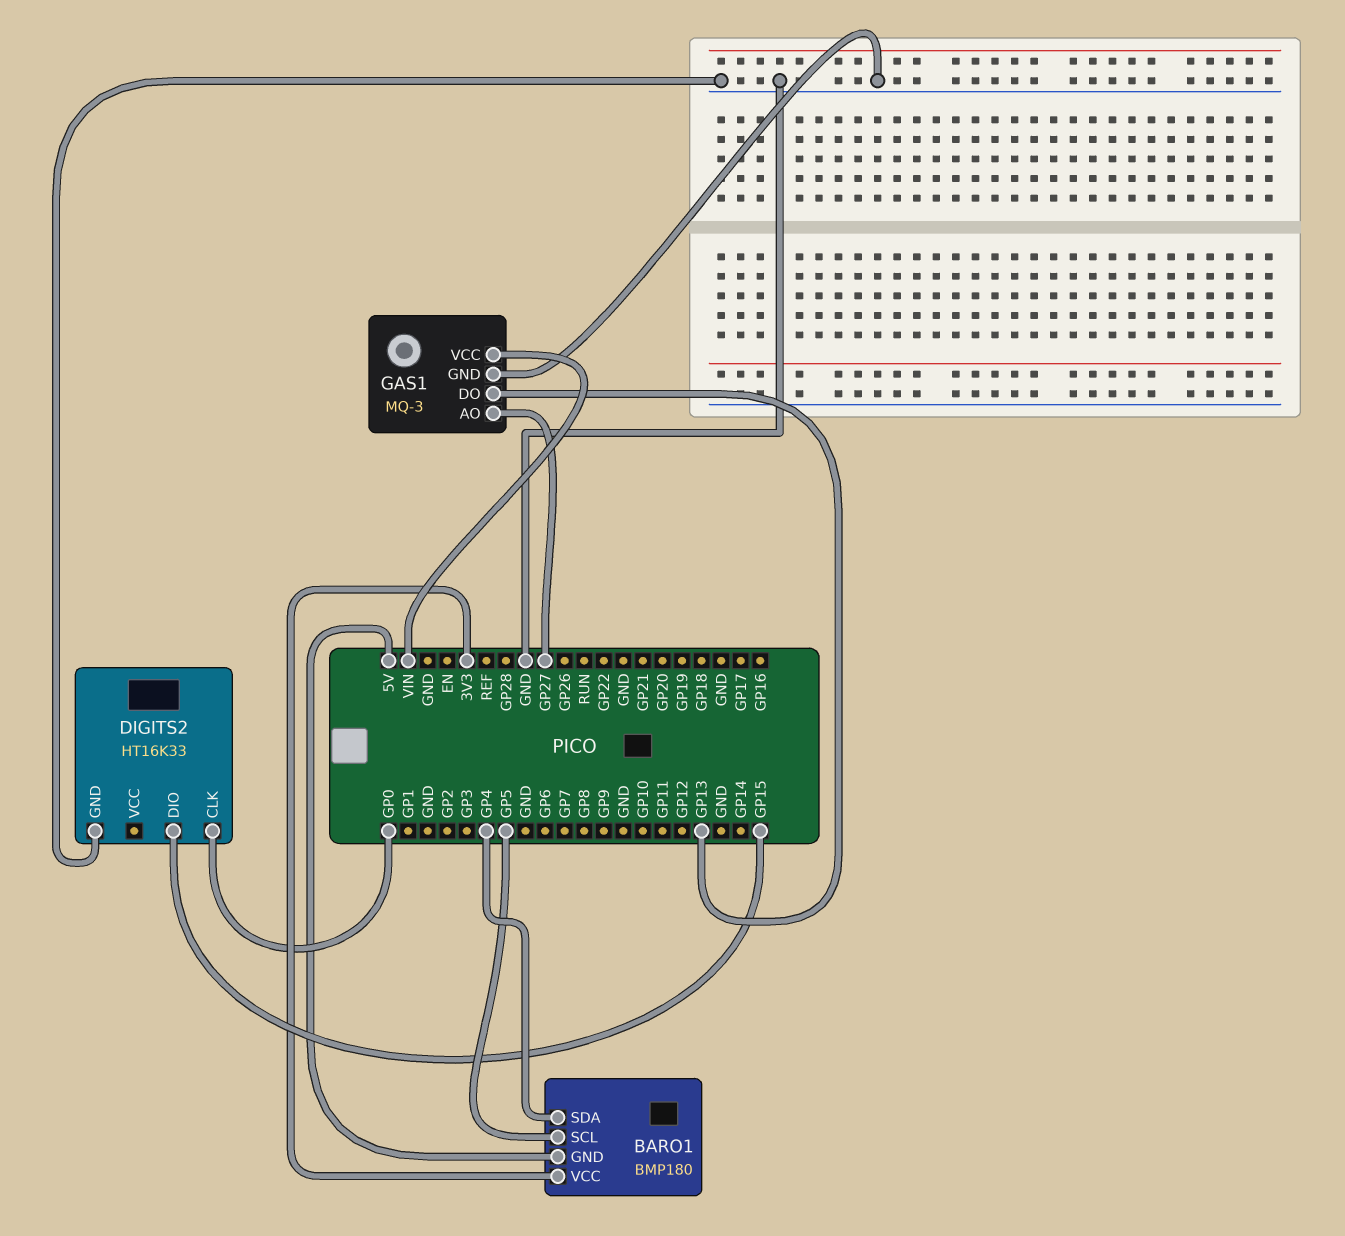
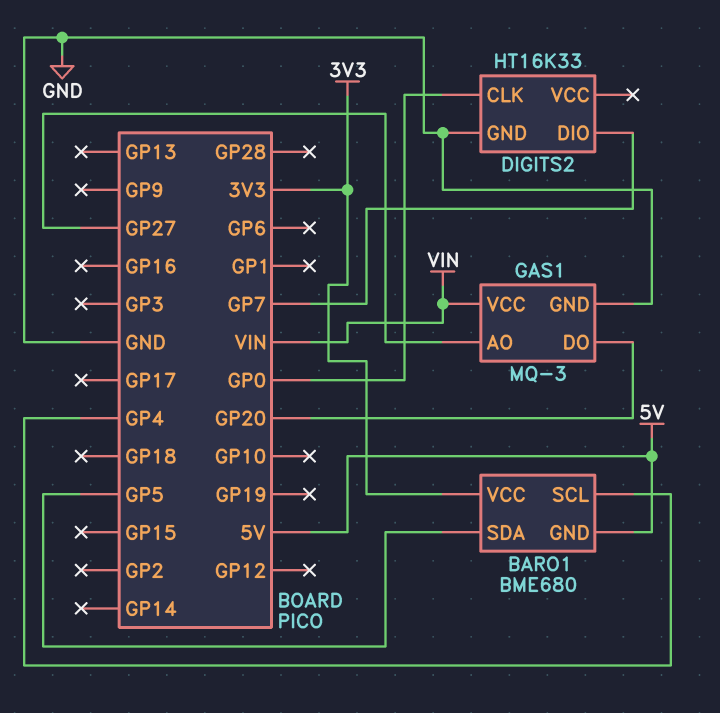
BARO1: BMP180 -> BME680
BARO1 pin SCL: GP5 -> GP4
BARO1 pin SDA: GP4 -> GP5
DIGITS2 pin DIO: GP15 -> GP7
GAS1 pin DO: GP13 -> GP20

